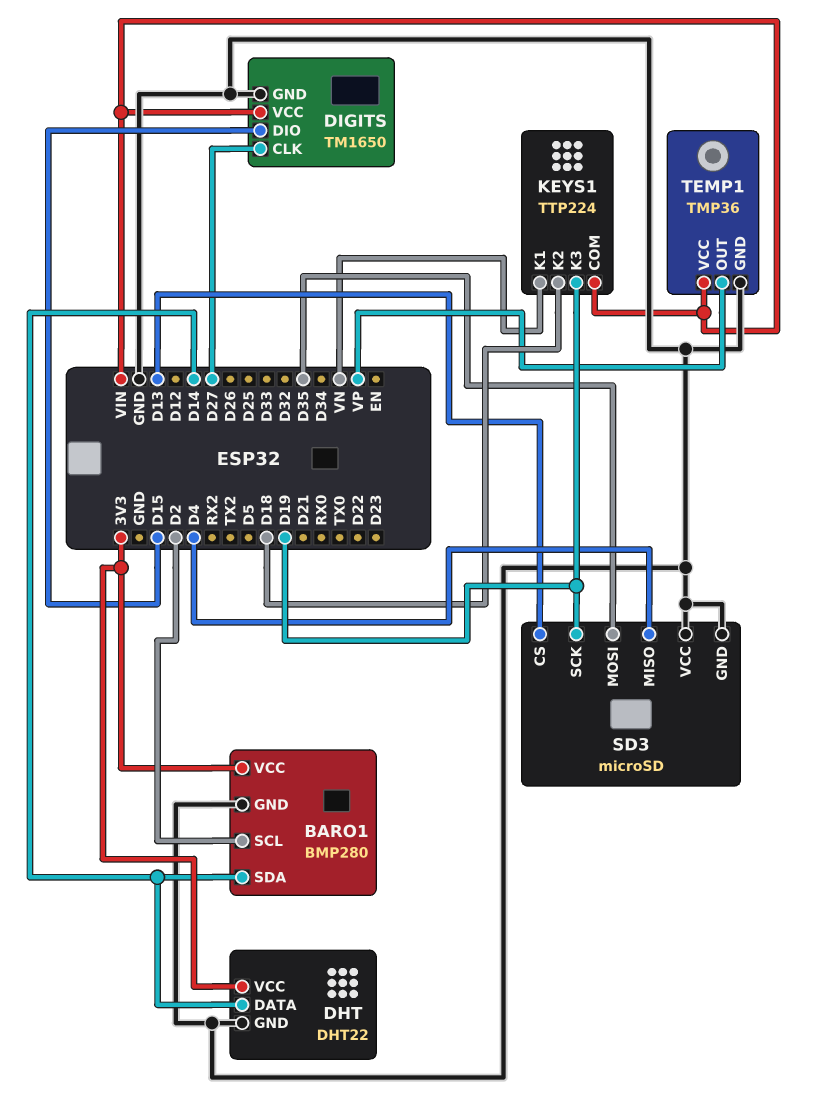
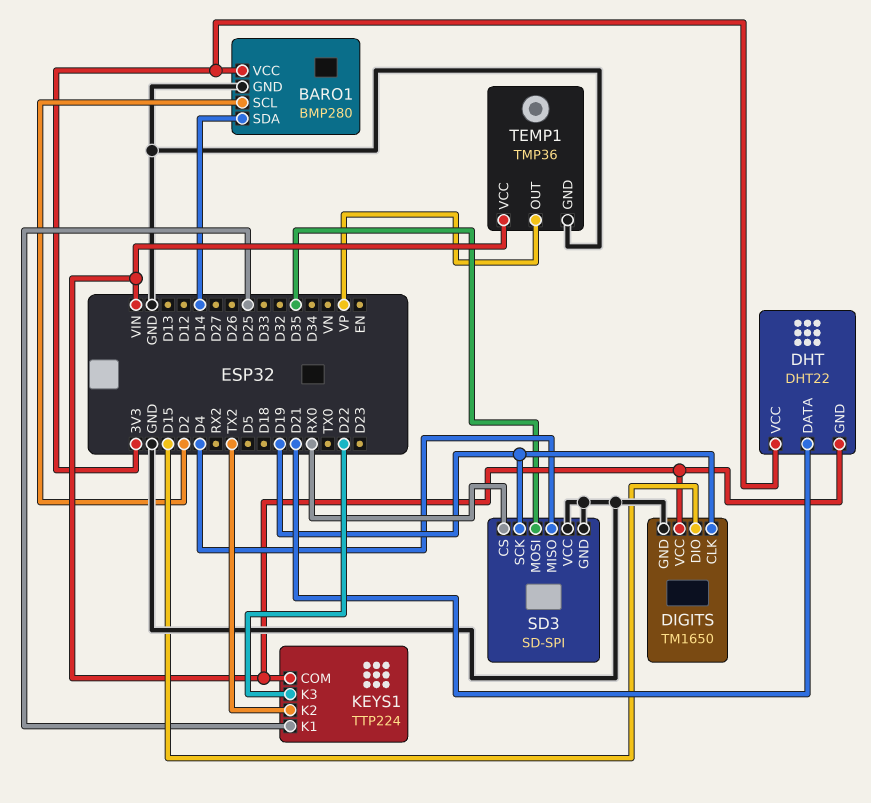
DHT pin DATA: D14 -> D21
DHT pin GND: GND -> VIN
DIGITS pin CLK: D27 -> D19
KEYS1 pin K1: VN -> D25
KEYS1 pin K2: D18 -> TX2
KEYS1 pin K3: D19 -> D22
SD3: microSD -> SD-SPI
SD3 pin CS: D13 -> RX0

